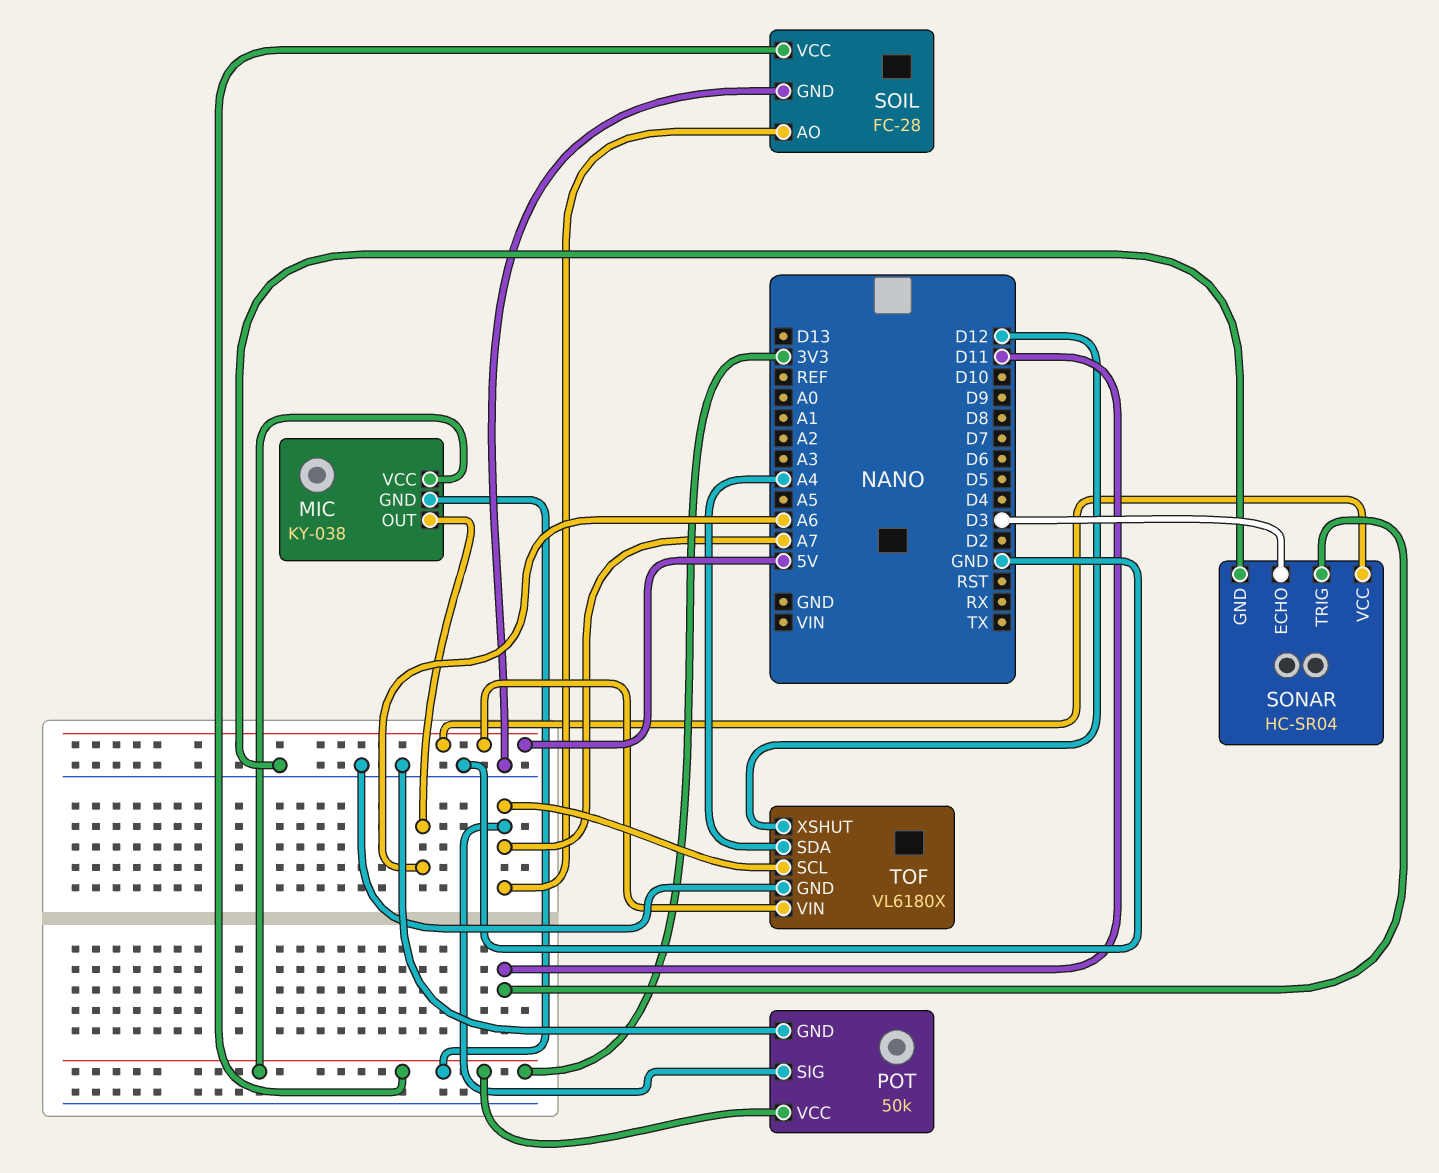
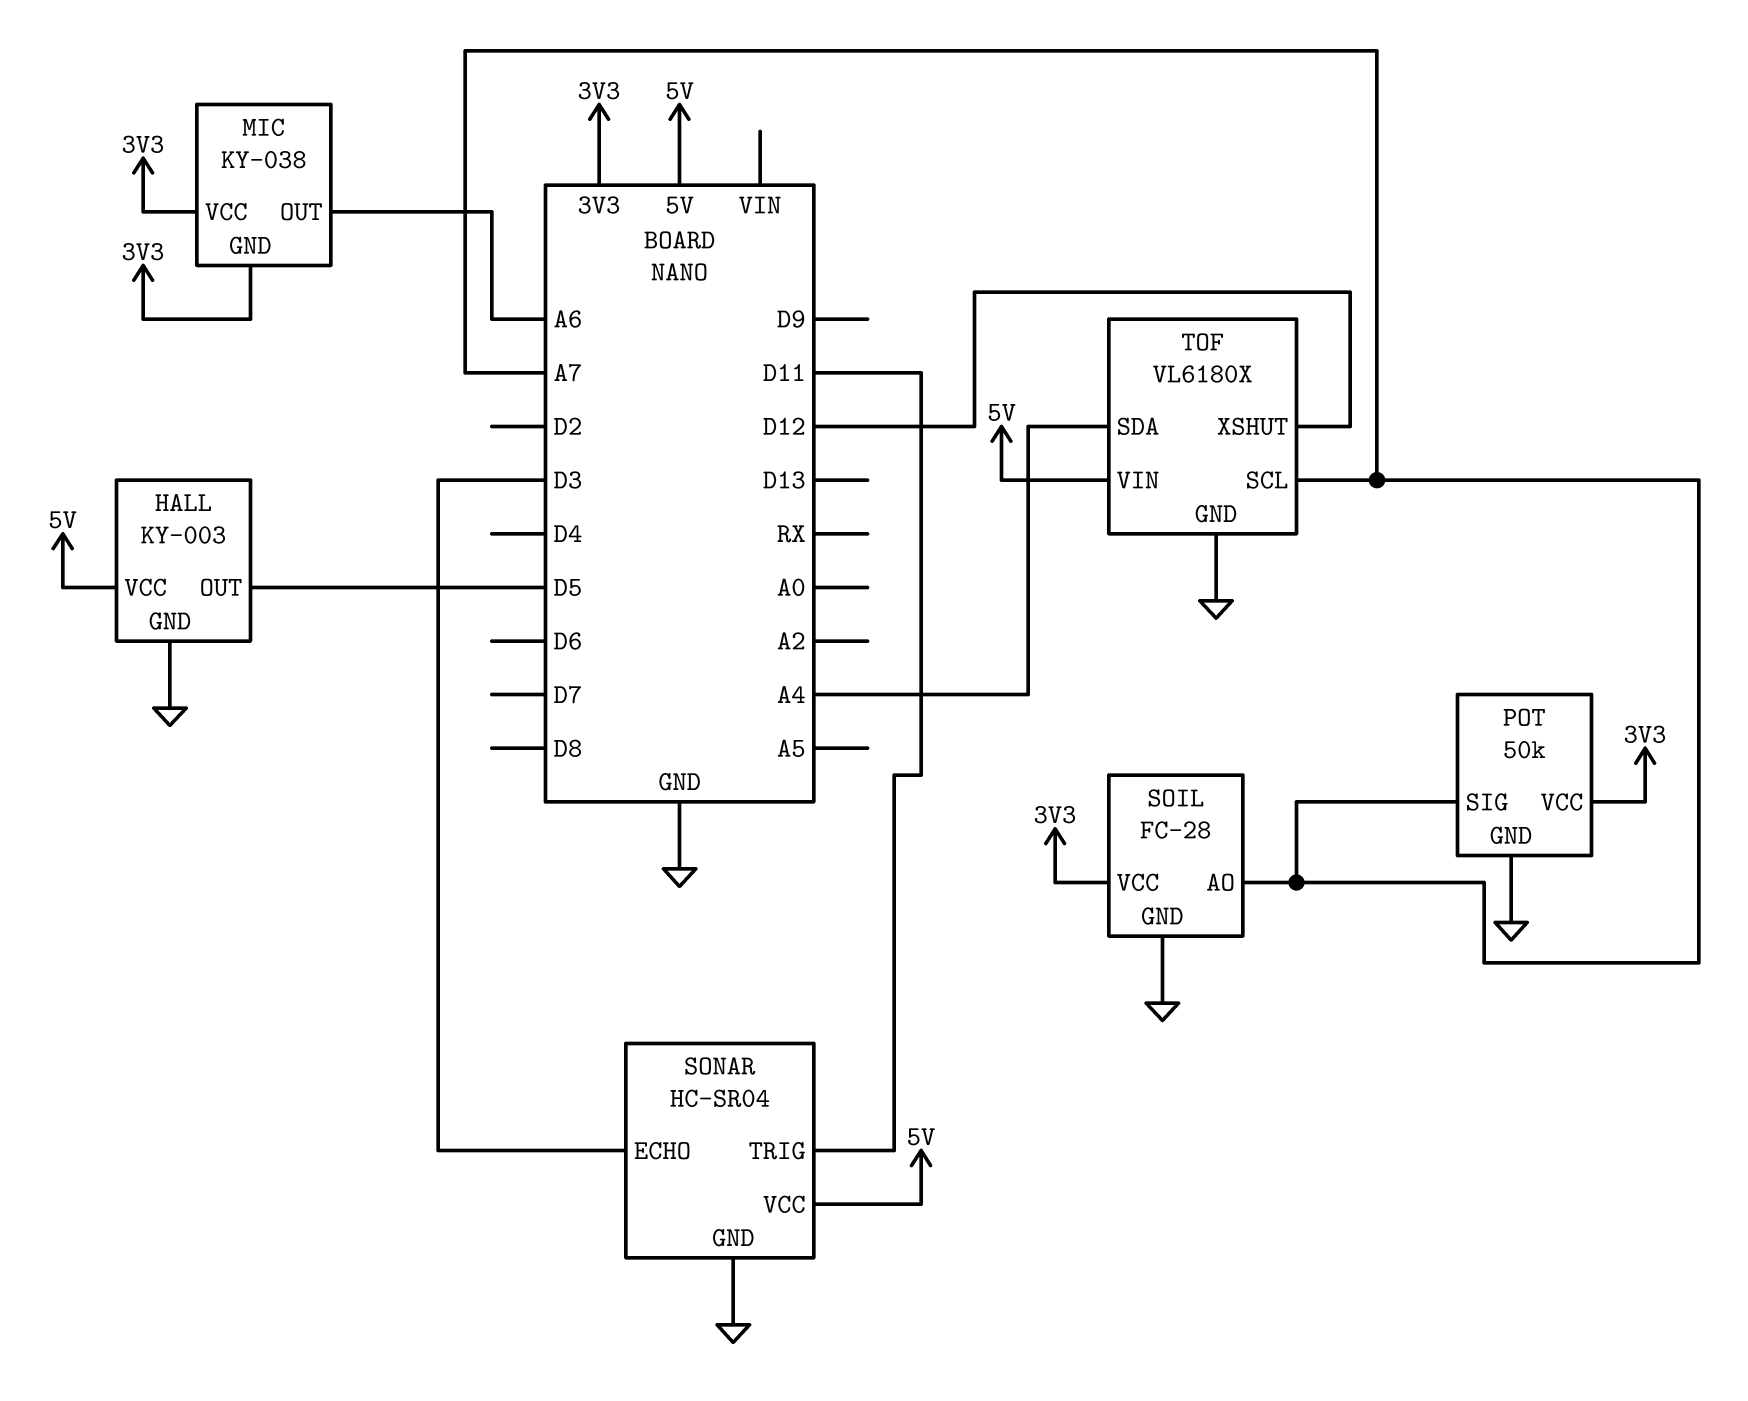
HALL: none -> KY-003
HALL pin GND: none -> GND
HALL pin OUT: none -> D5
HALL pin VCC: none -> 5V

